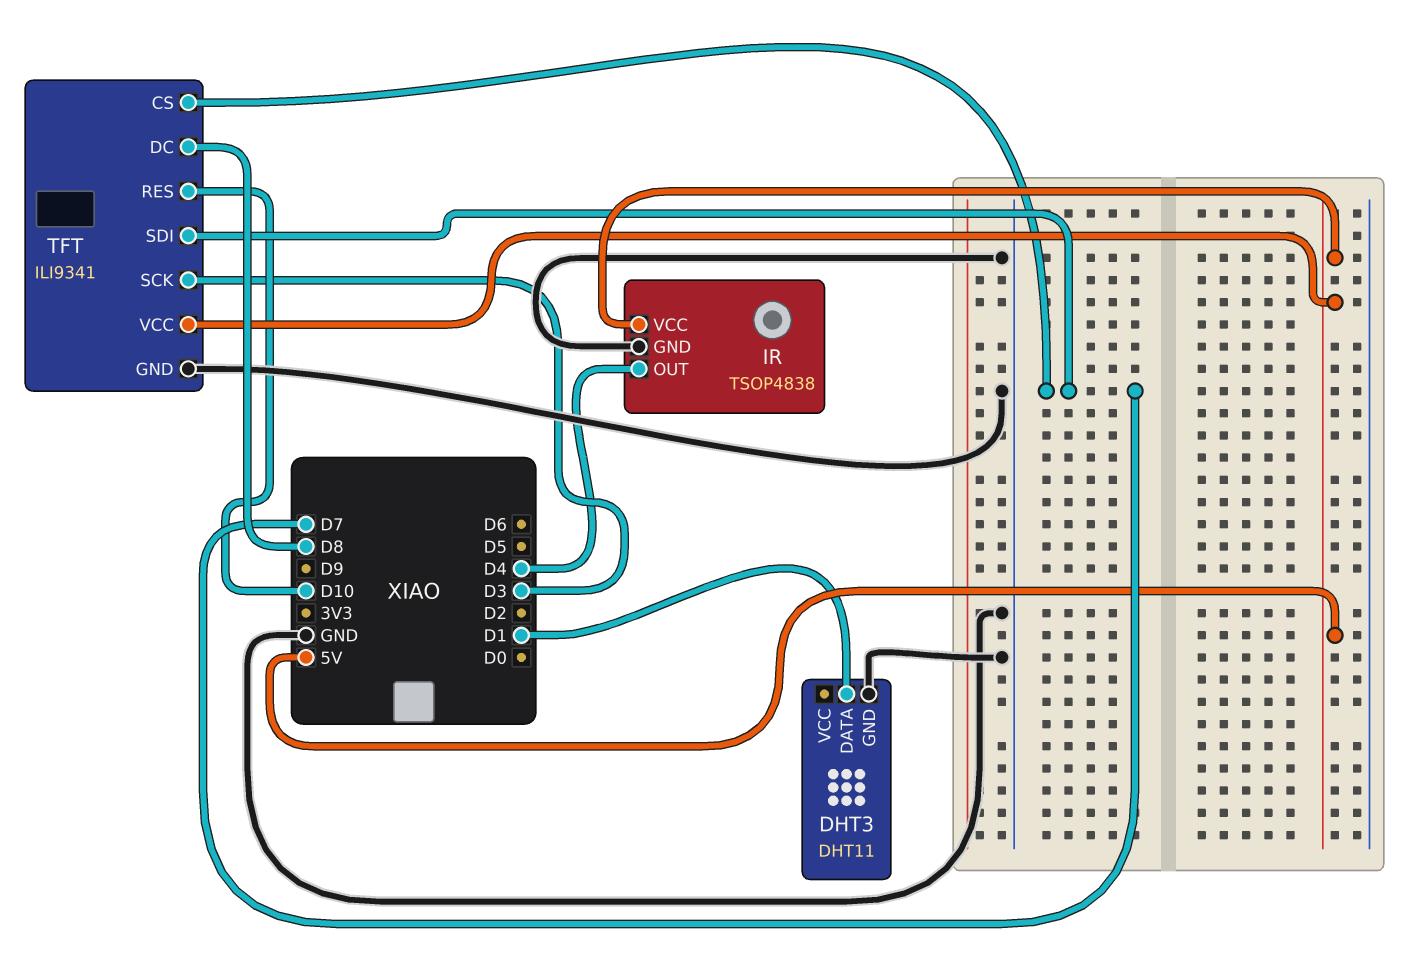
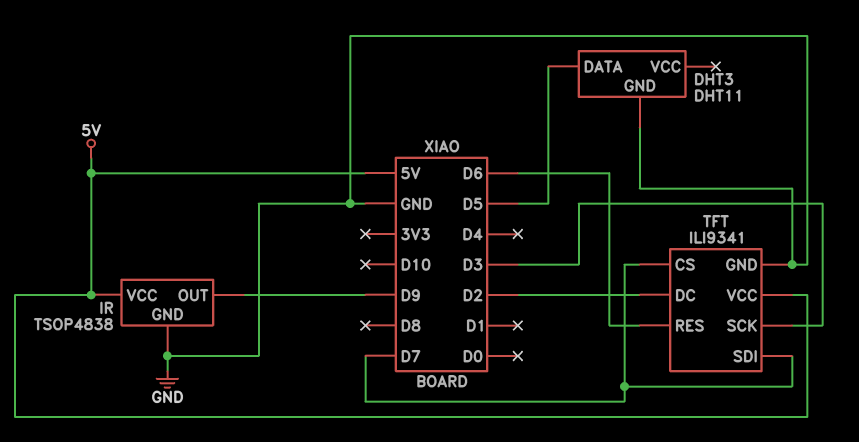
DHT3 pin DATA: D1 -> D5
IR pin OUT: D4 -> D9
TFT pin DC: D8 -> D2
TFT pin RES: D10 -> D6

